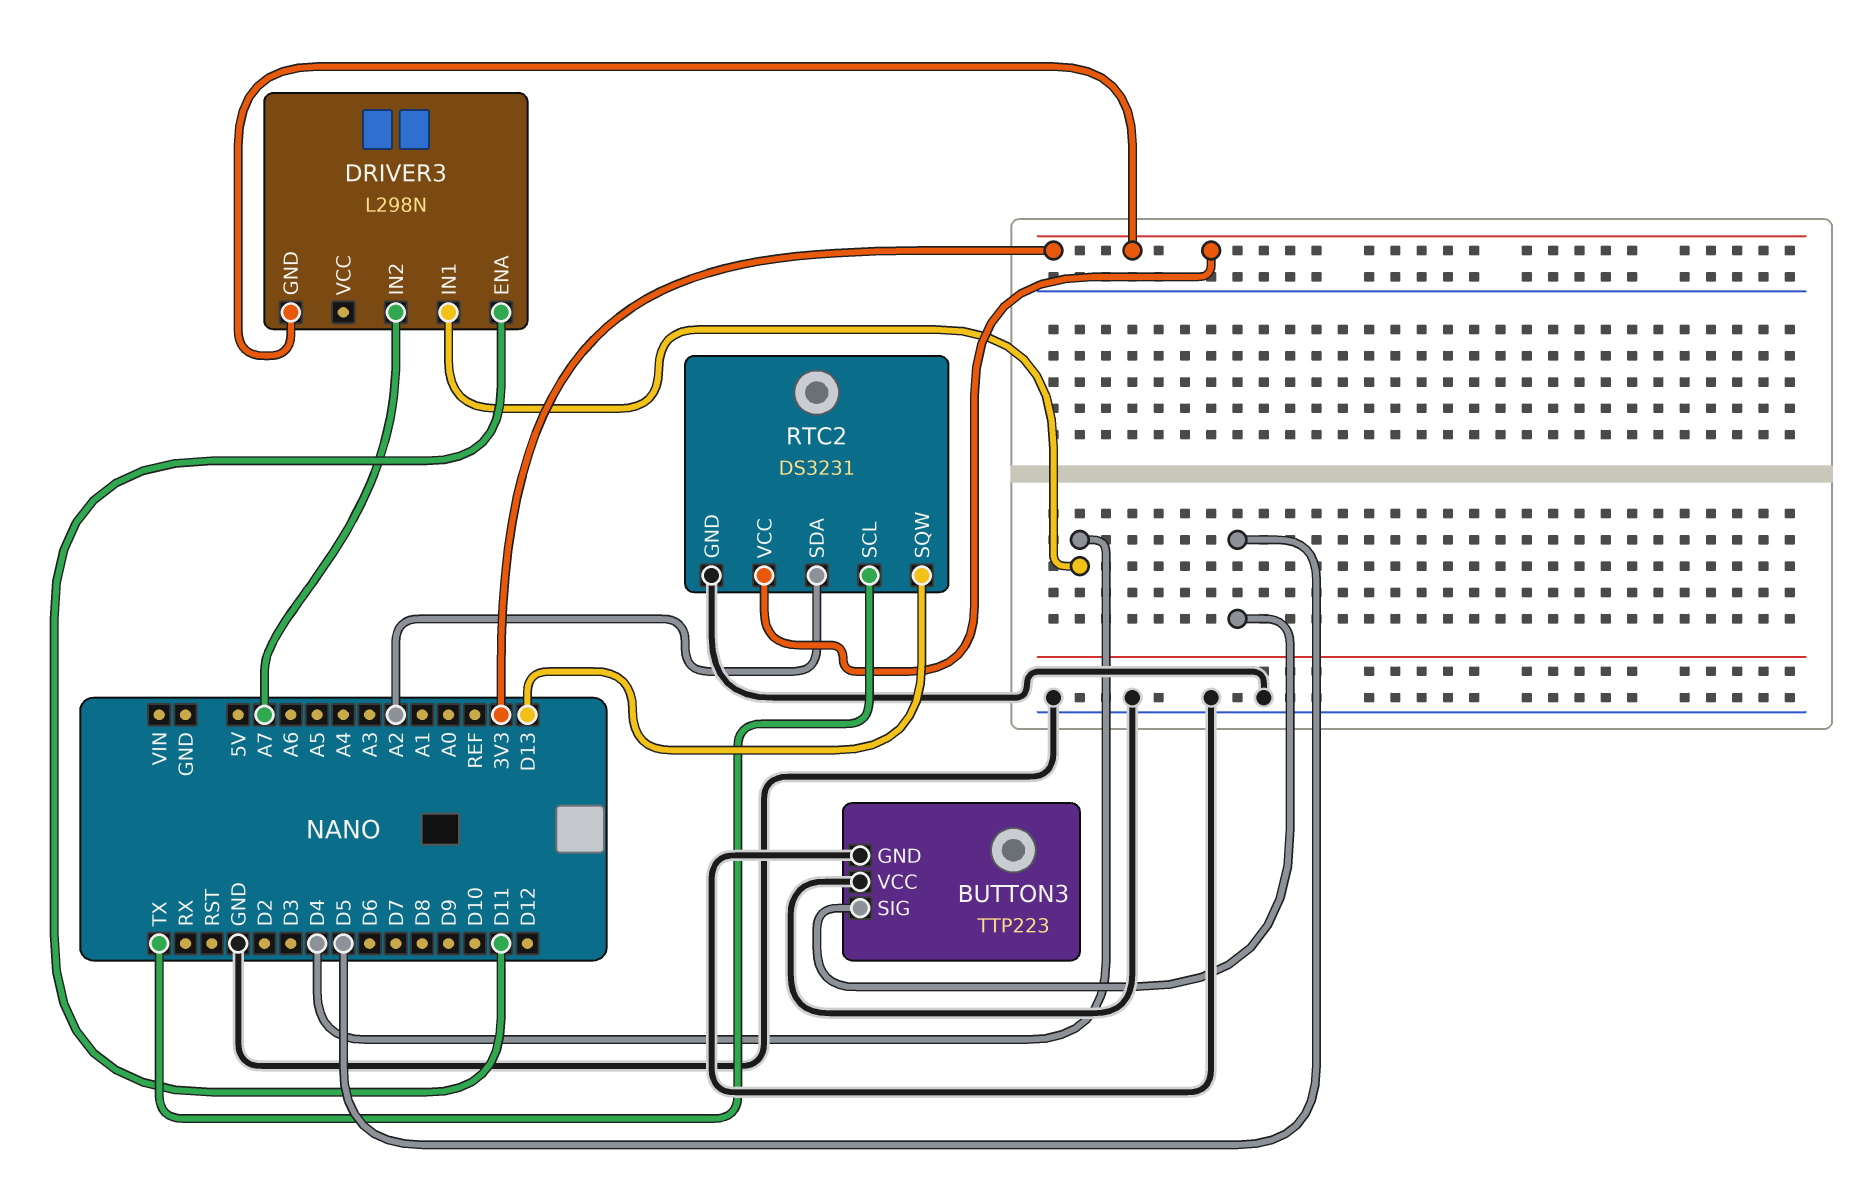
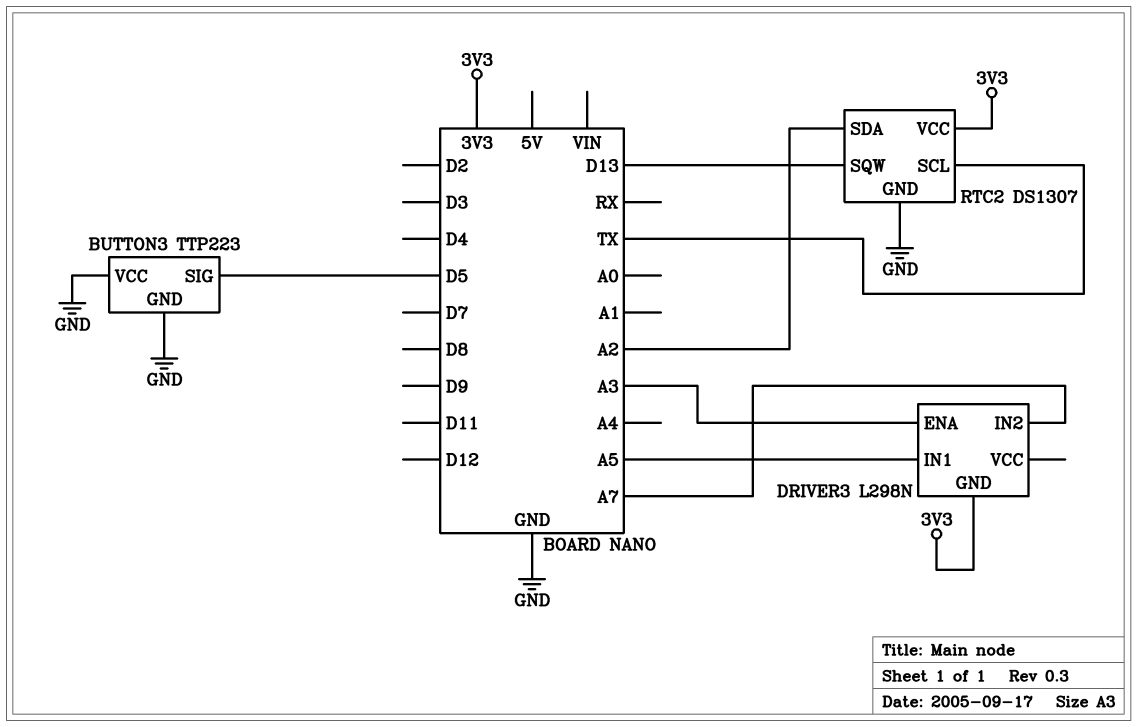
DRIVER3 pin ENA: D11 -> A3
DRIVER3 pin IN1: D4 -> A5
RTC2: DS3231 -> DS1307

